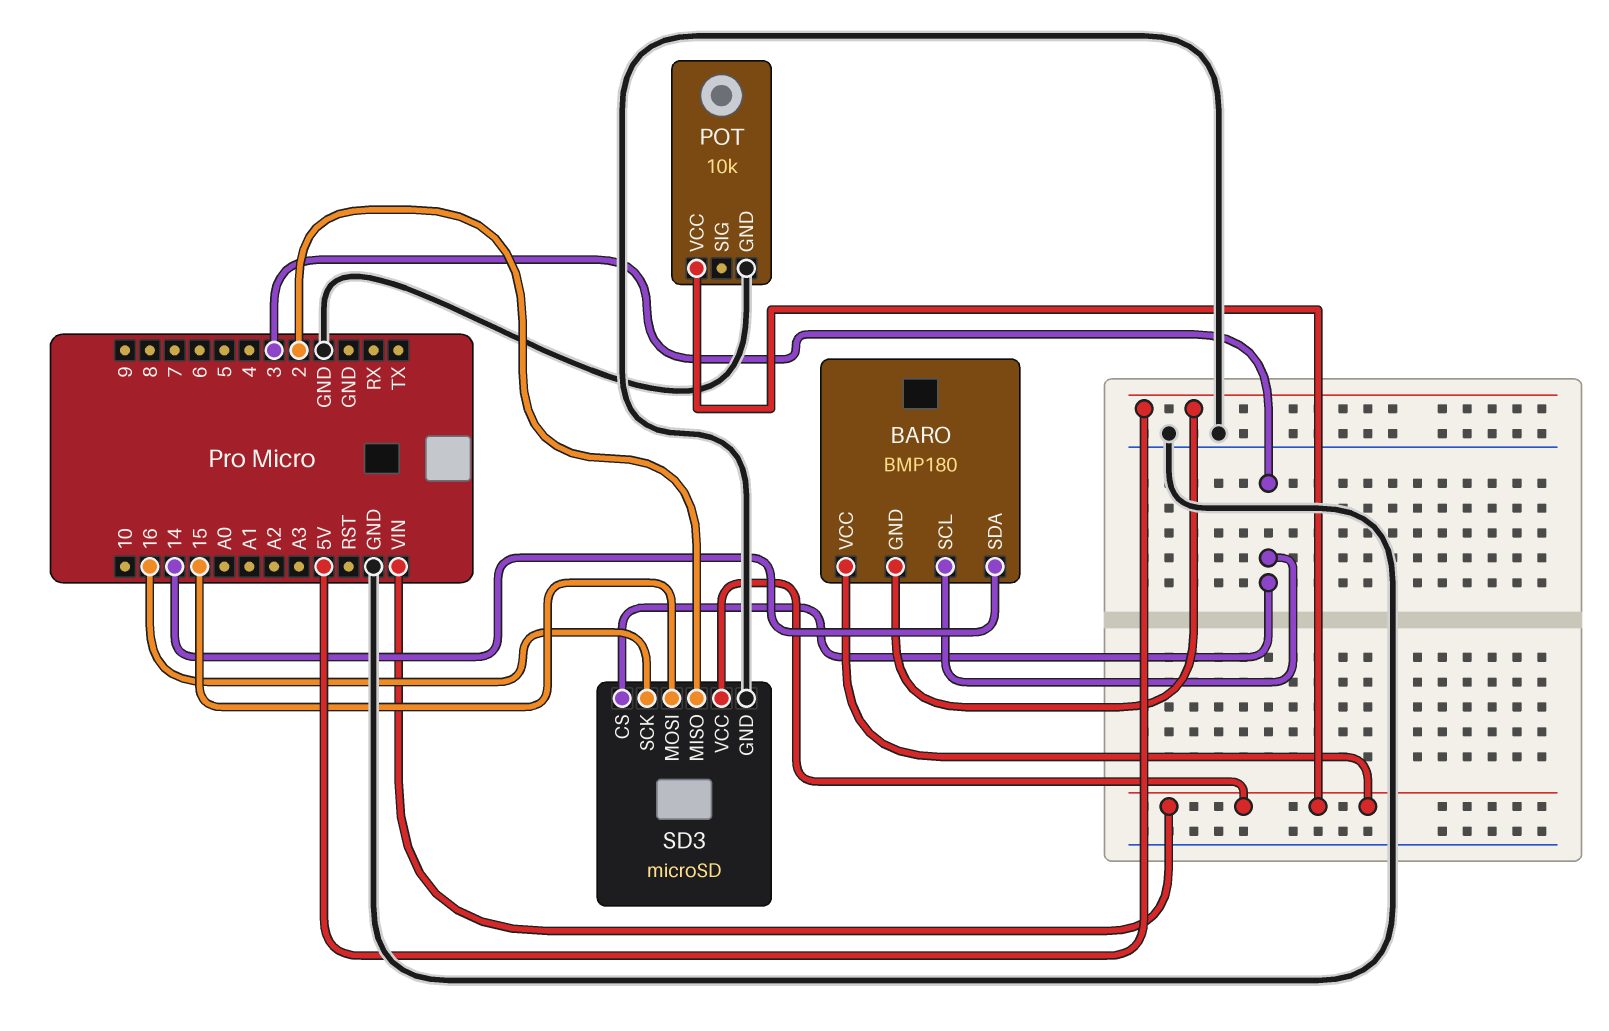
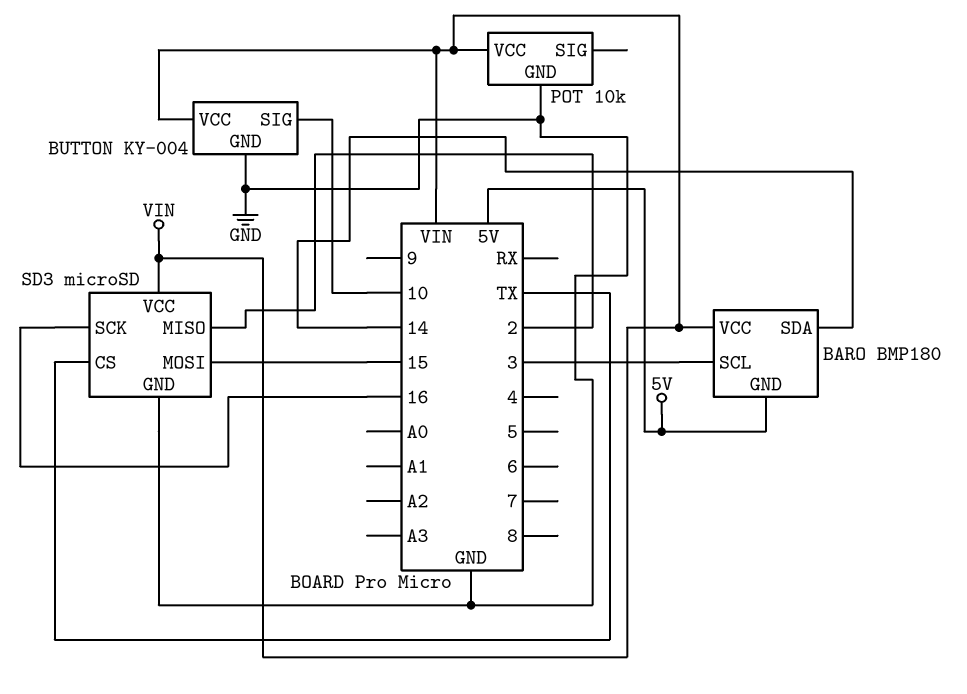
BUTTON: none -> KY-004
BUTTON pin GND: none -> GND
BUTTON pin SIG: none -> 10
BUTTON pin VCC: none -> VIN
SD3 pin CS: 3 -> TX

